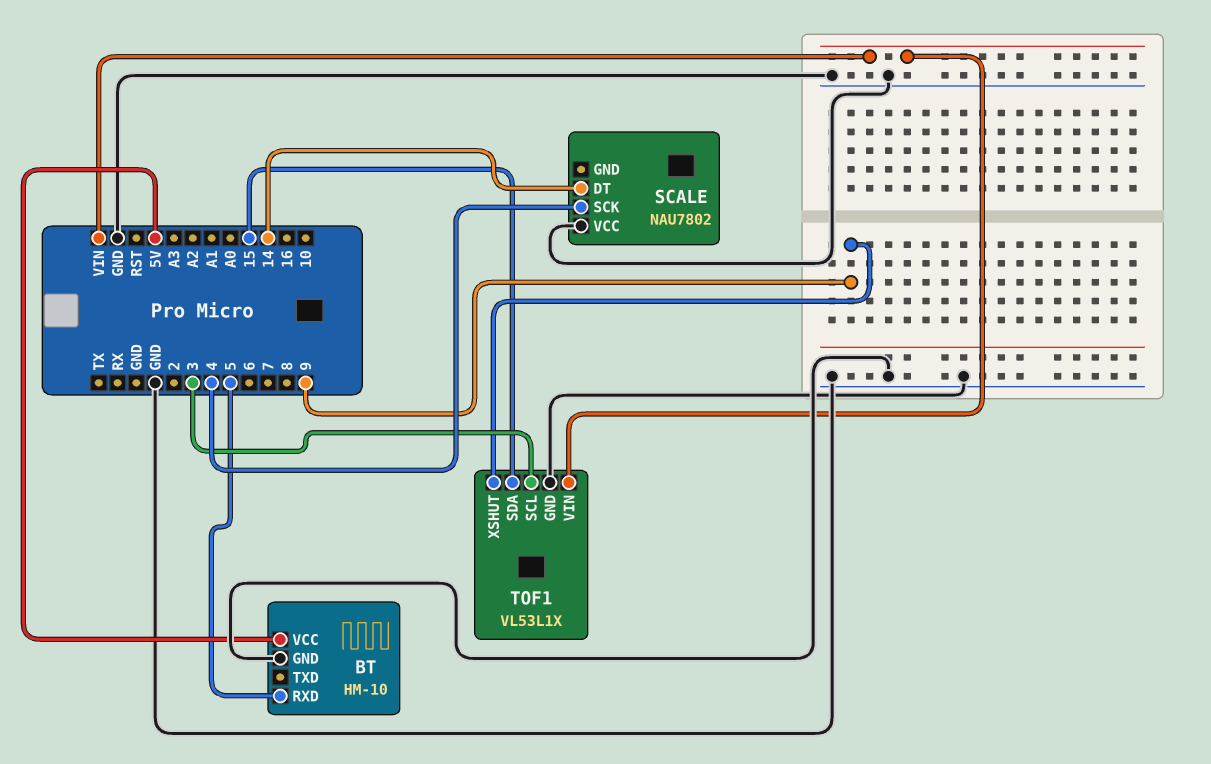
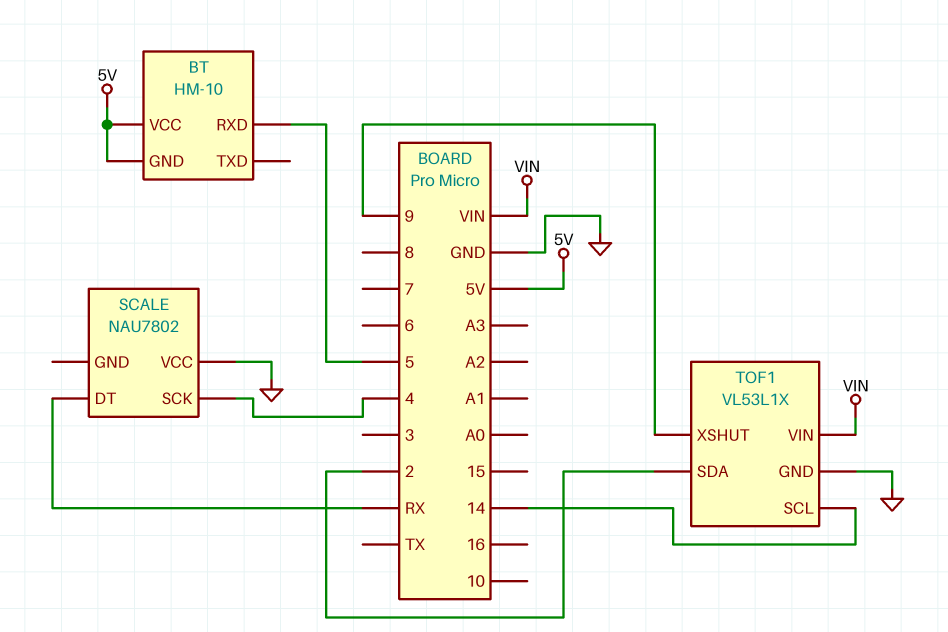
BT pin GND: GND -> 5V
SCALE pin DT: 14 -> RX
TOF1 pin SCL: 3 -> 14
TOF1 pin SDA: 15 -> 2

